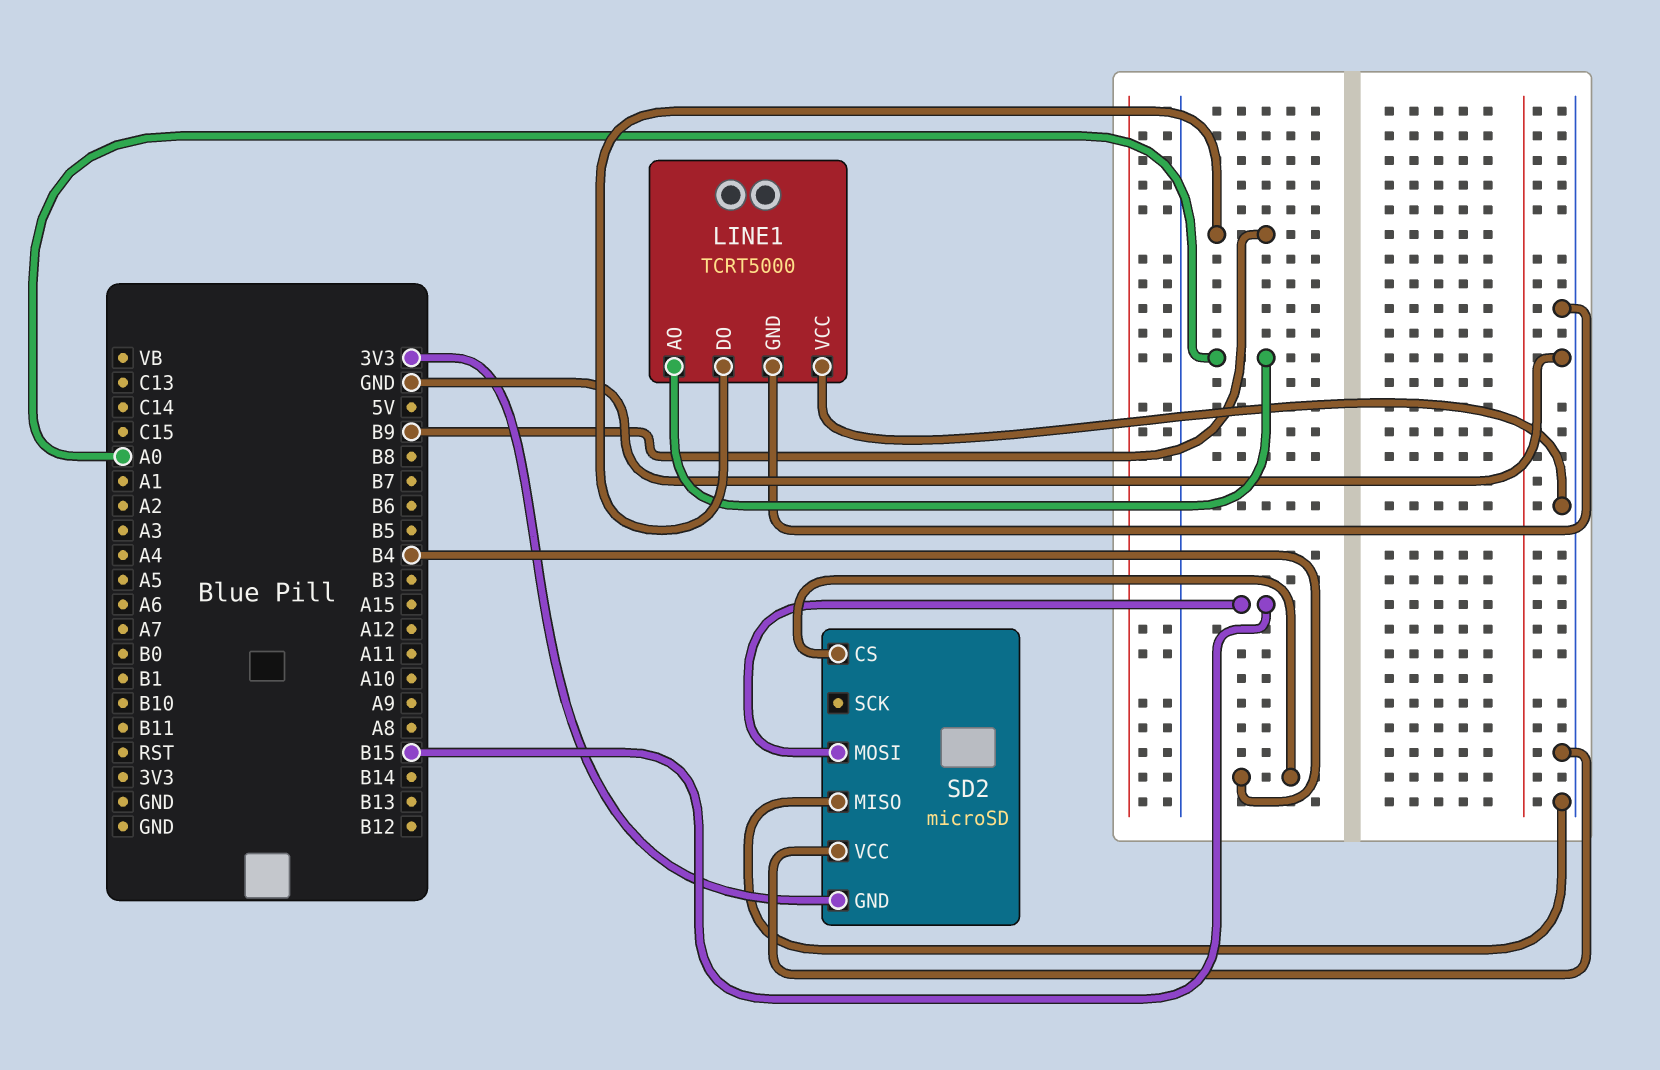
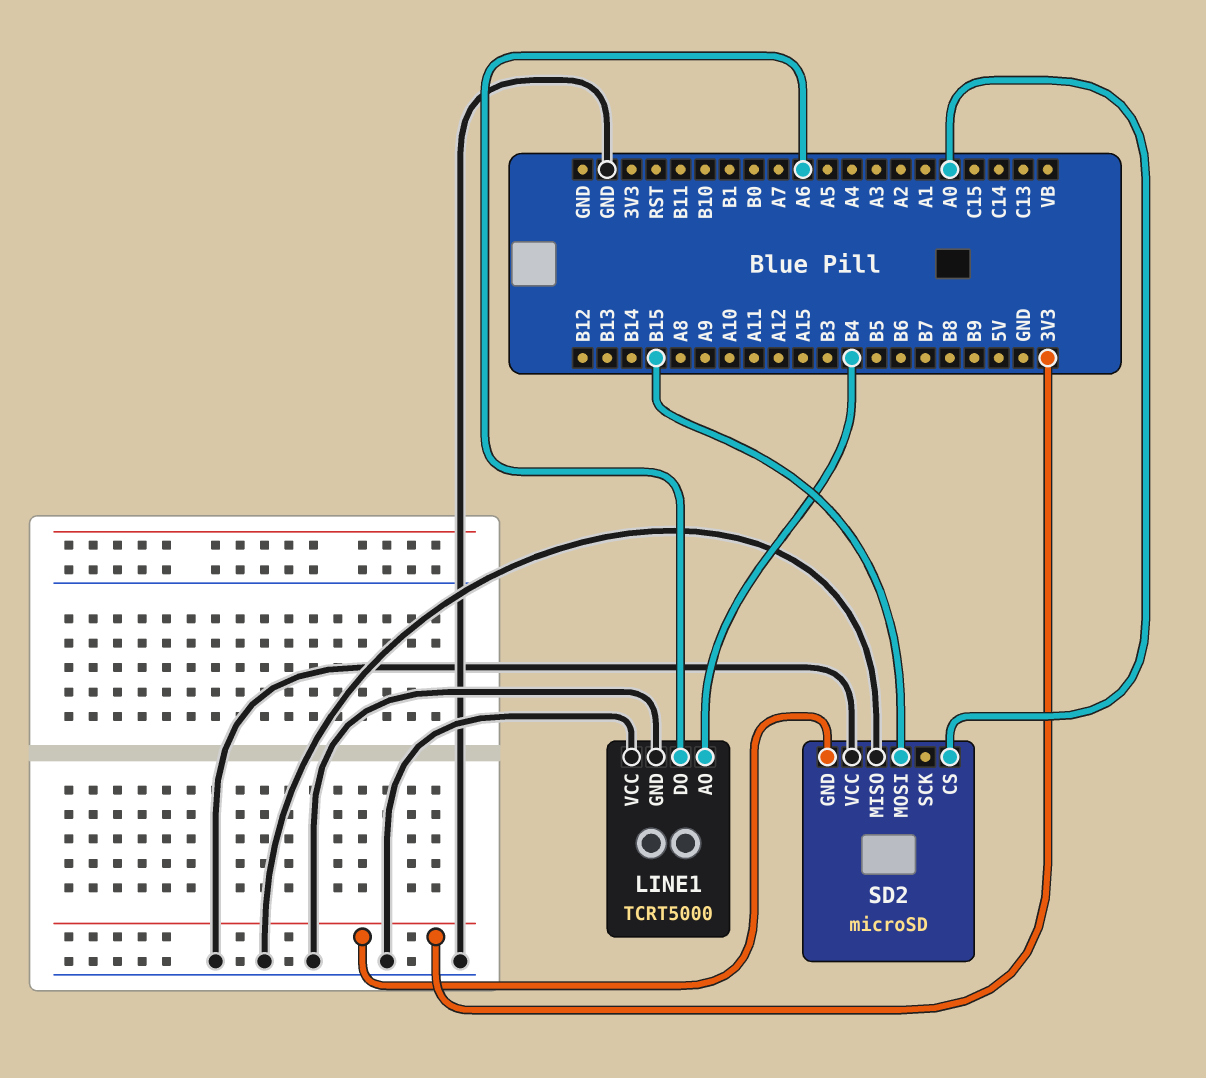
LINE1 pin AO: A0 -> B4
LINE1 pin DO: B9 -> A6
SD2 pin CS: B4 -> A0

